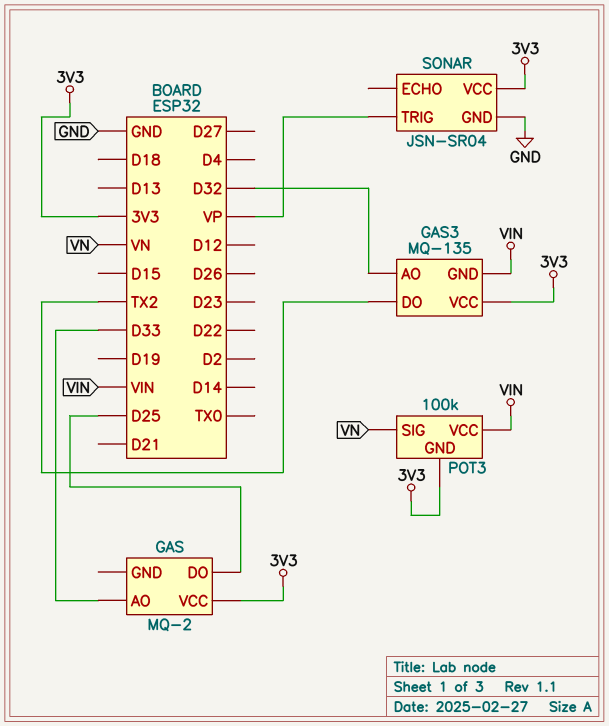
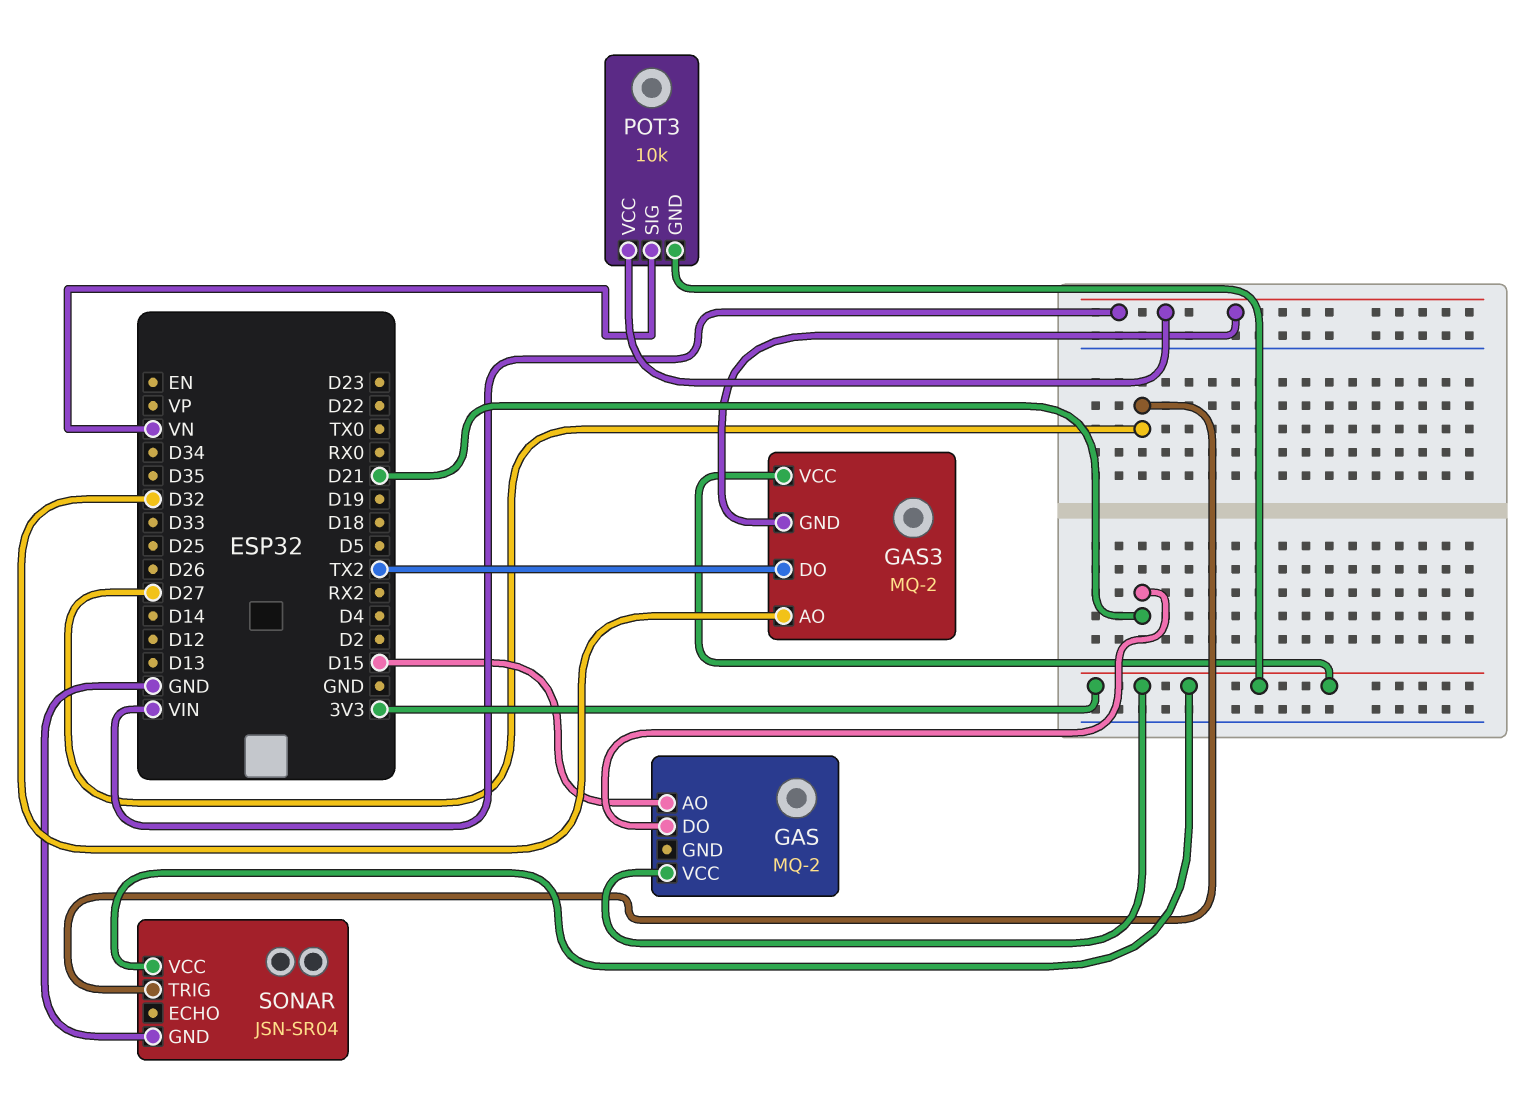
GAS pin AO: D33 -> D15
GAS pin DO: D25 -> D21
GAS3: MQ-135 -> MQ-2
POT3: 100k -> 10k
SONAR pin TRIG: VP -> D27

